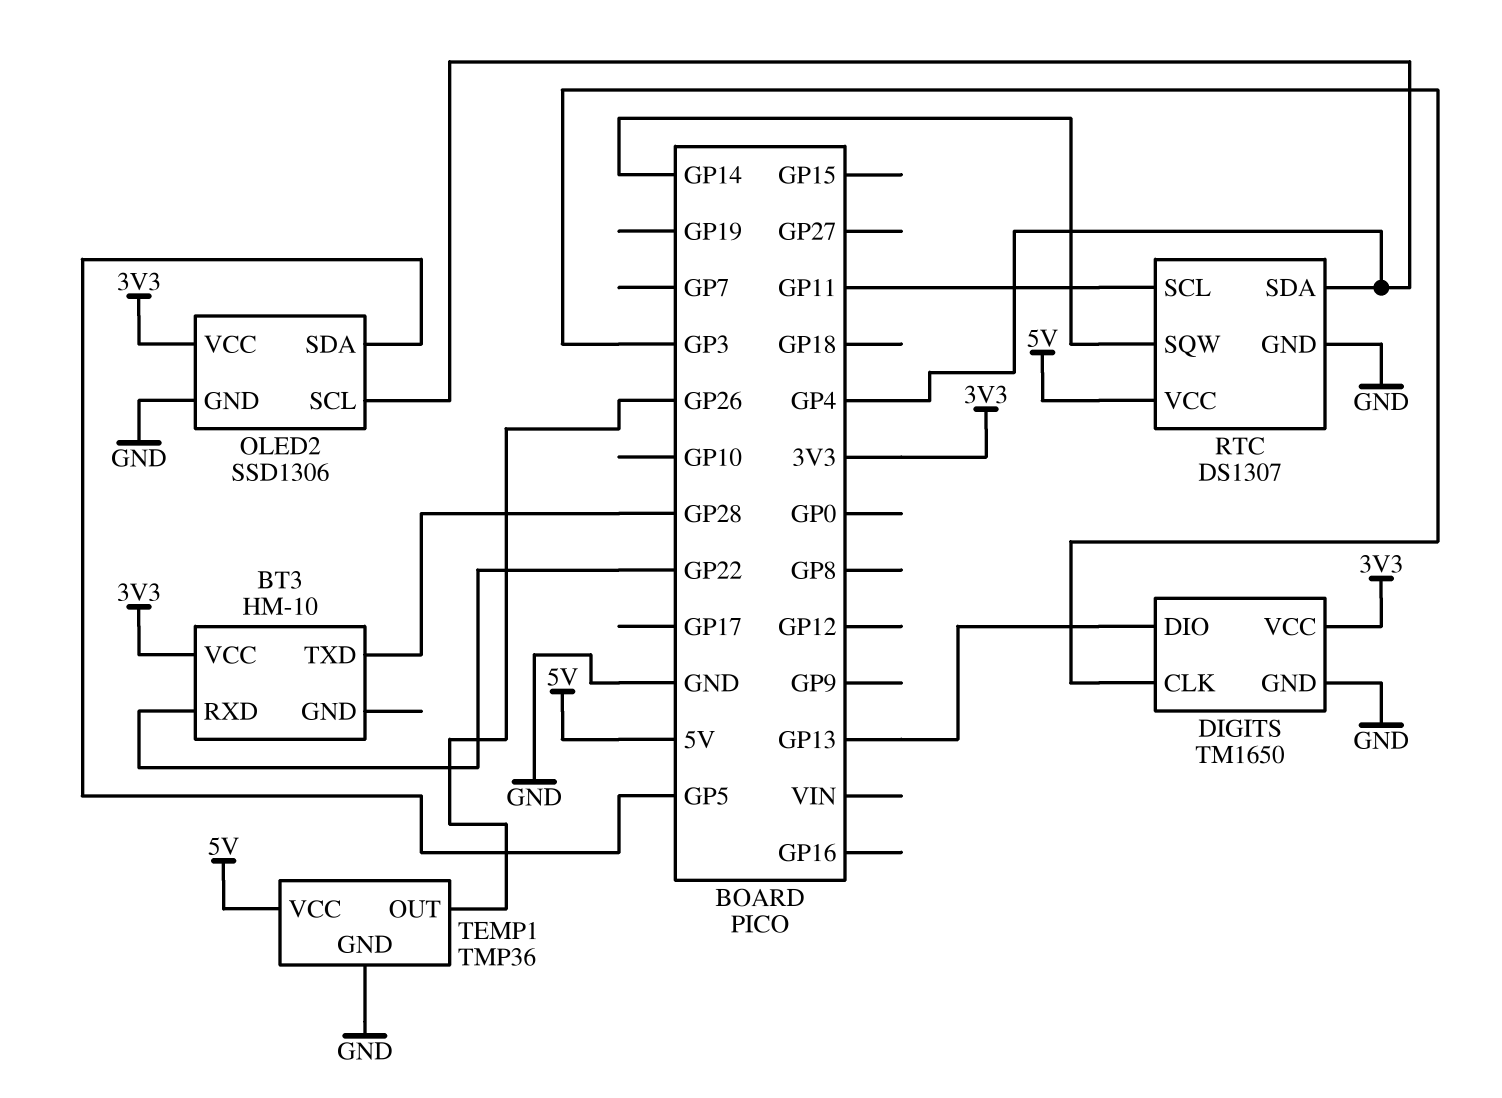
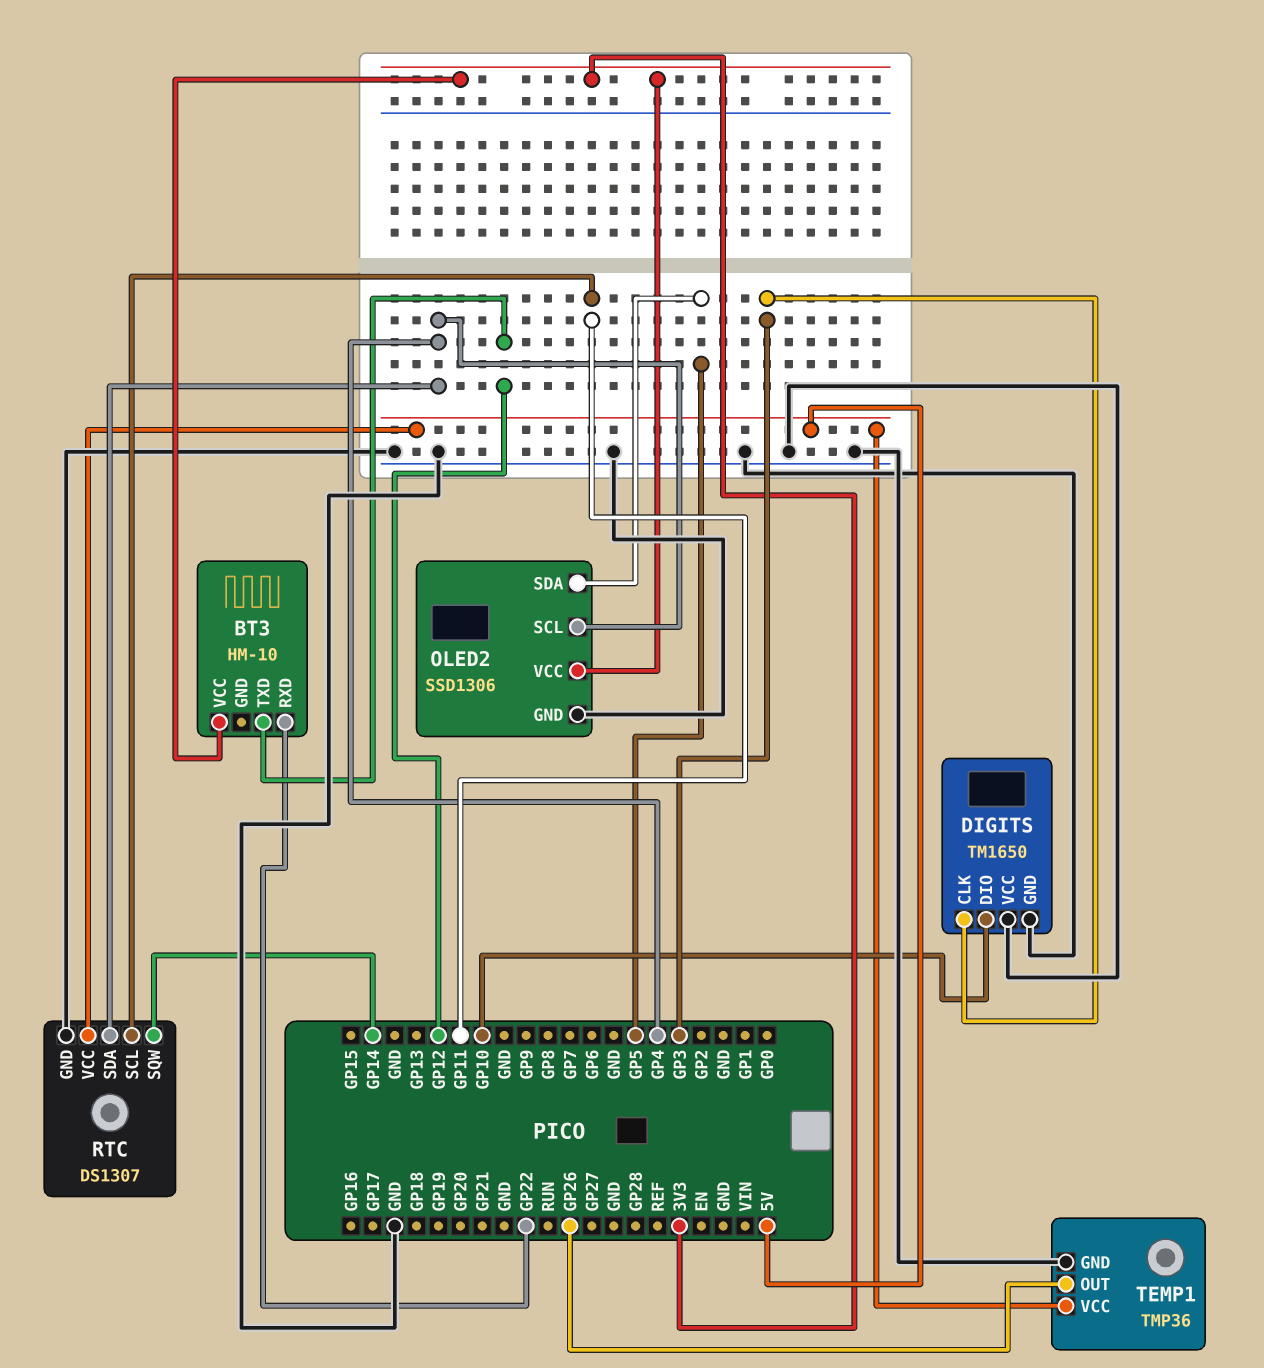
BT3 pin TXD: GP28 -> GP12
DIGITS pin DIO: GP13 -> GP10
DIGITS pin VCC: 3V3 -> GND

